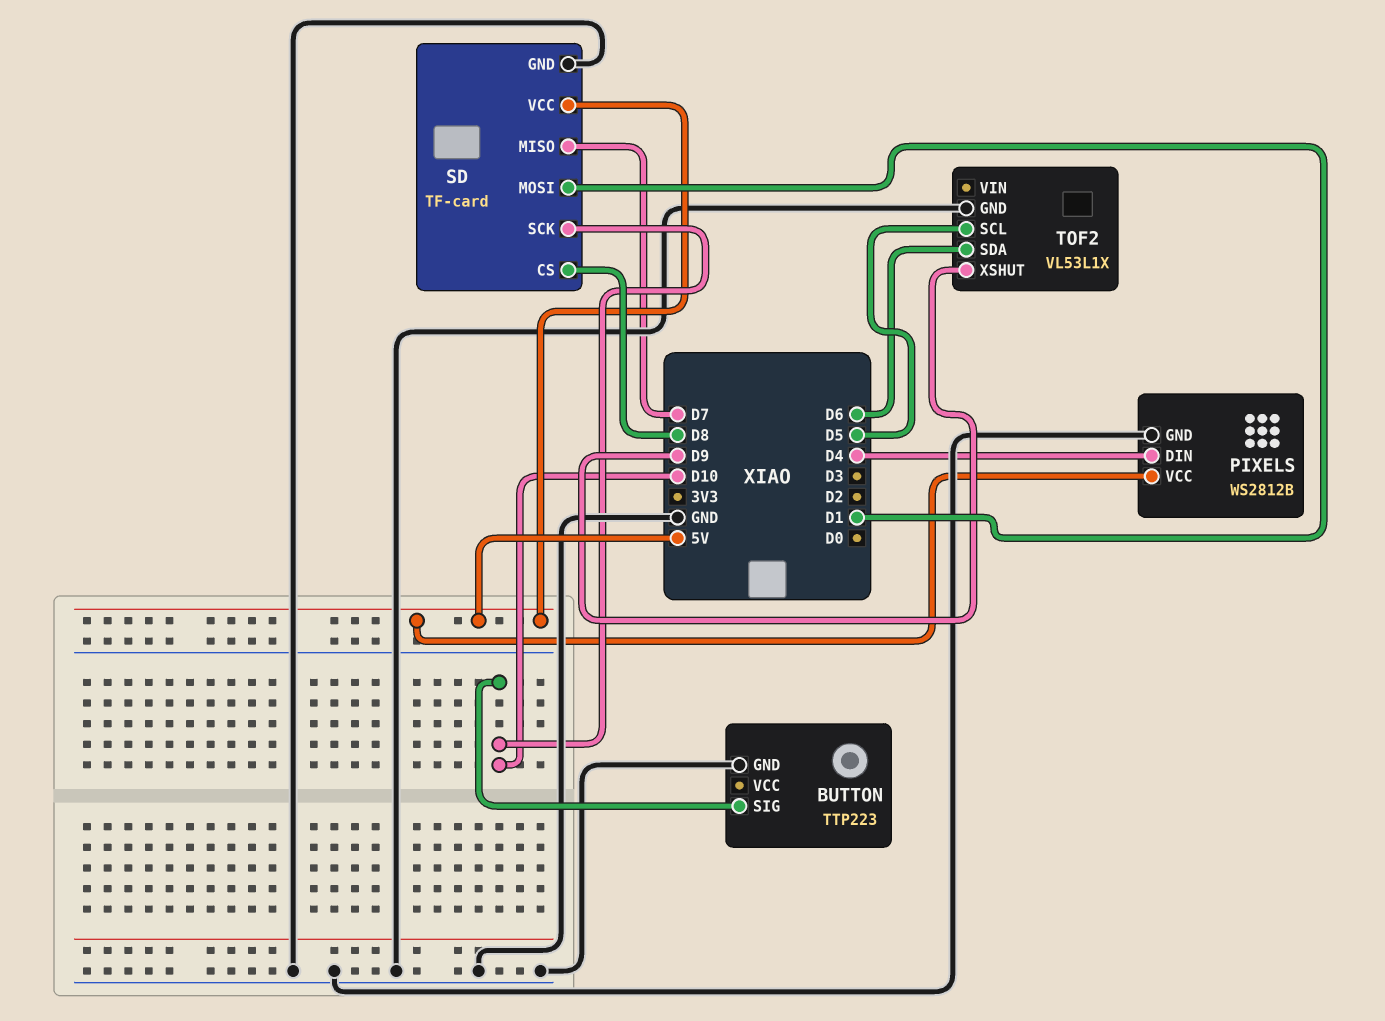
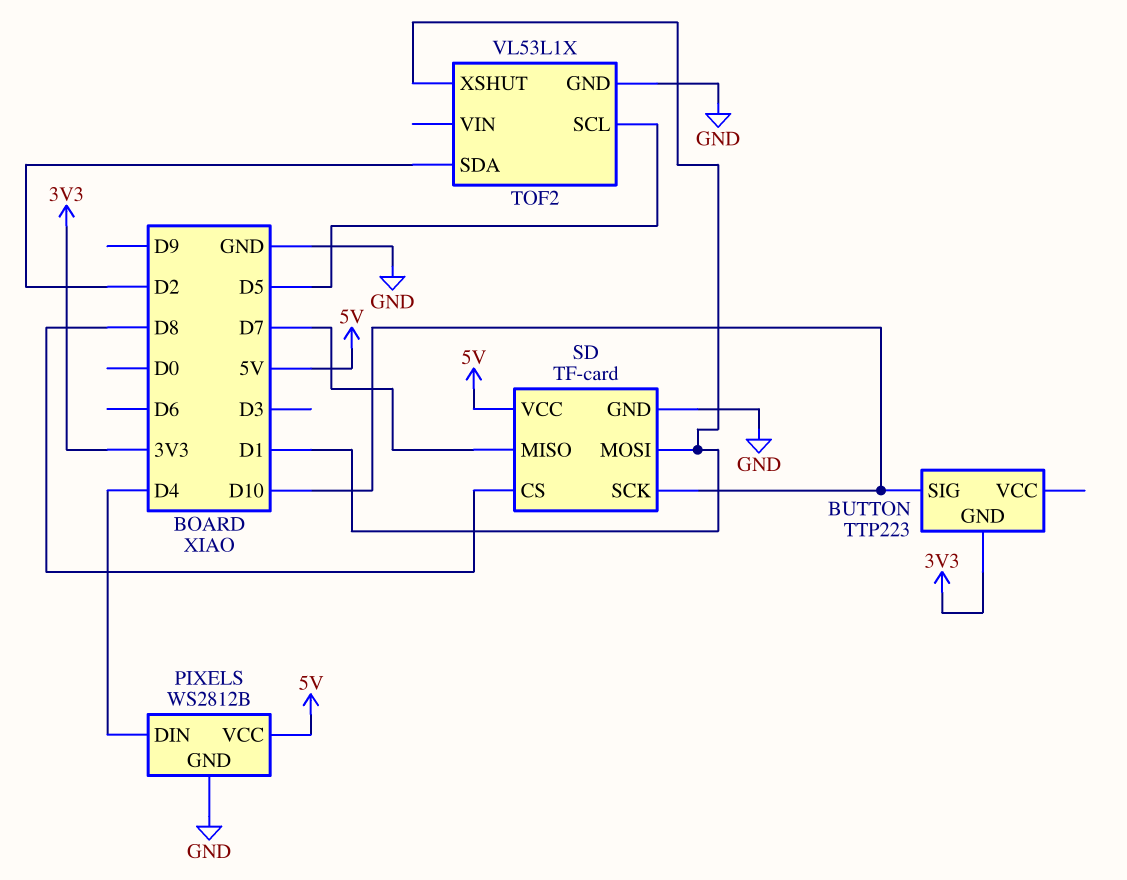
BUTTON pin GND: GND -> 3V3
TOF2 pin SDA: D6 -> D2
TOF2 pin XSHUT: D9 -> D1

